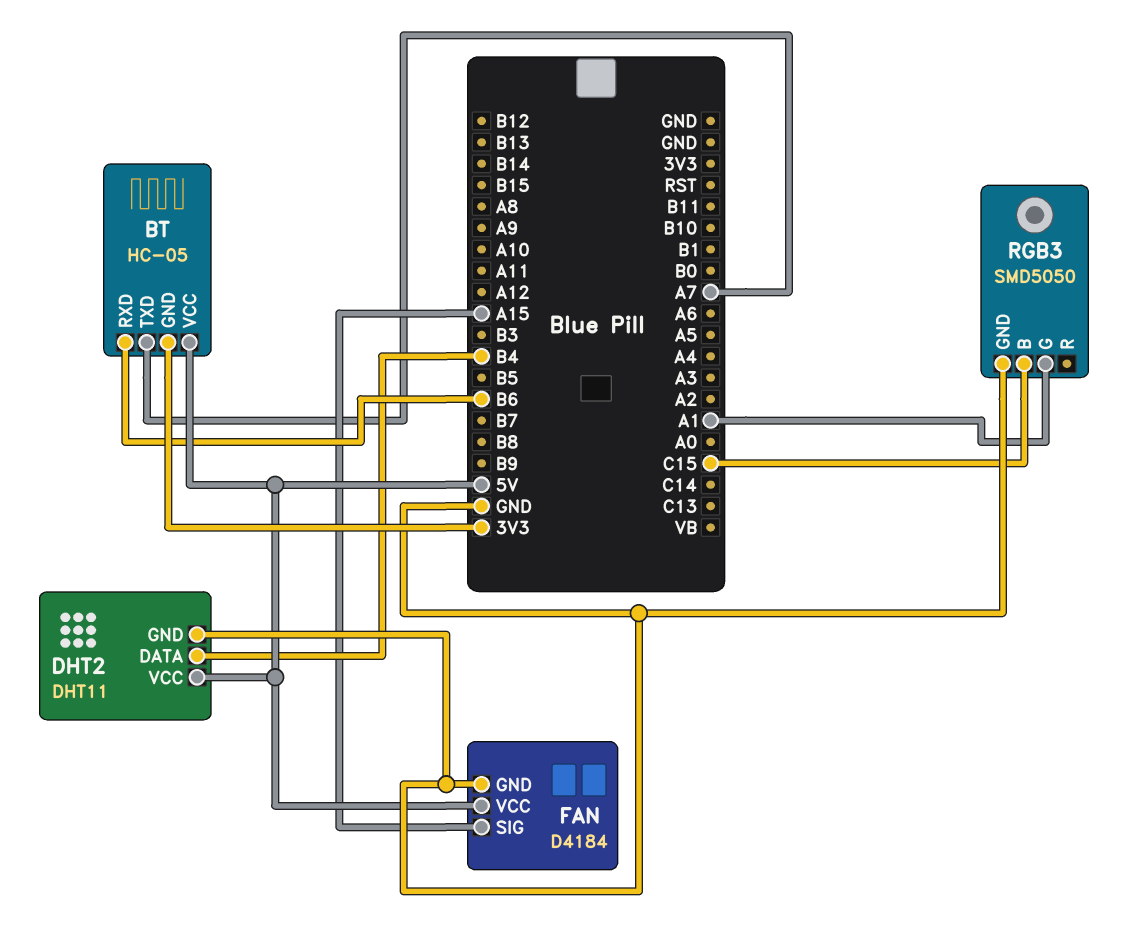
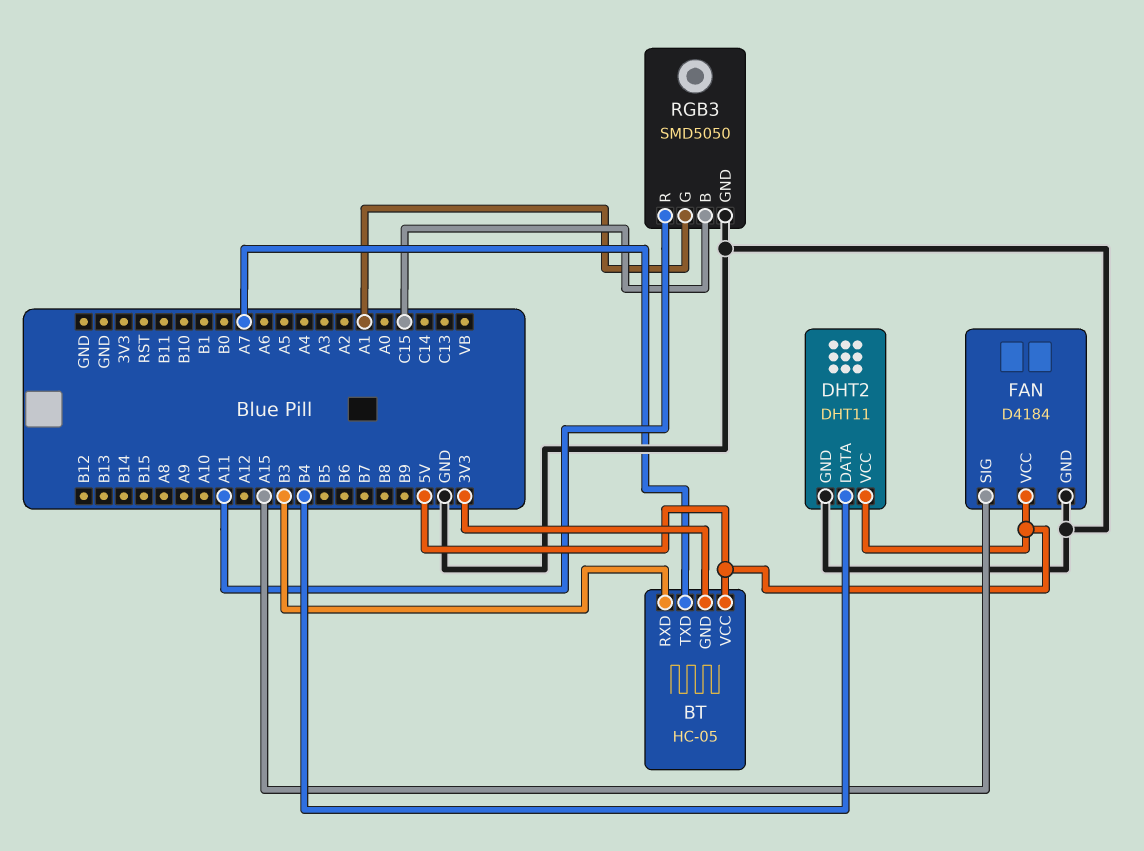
BT pin RXD: B6 -> B3
RGB3 pin R: none -> A11

